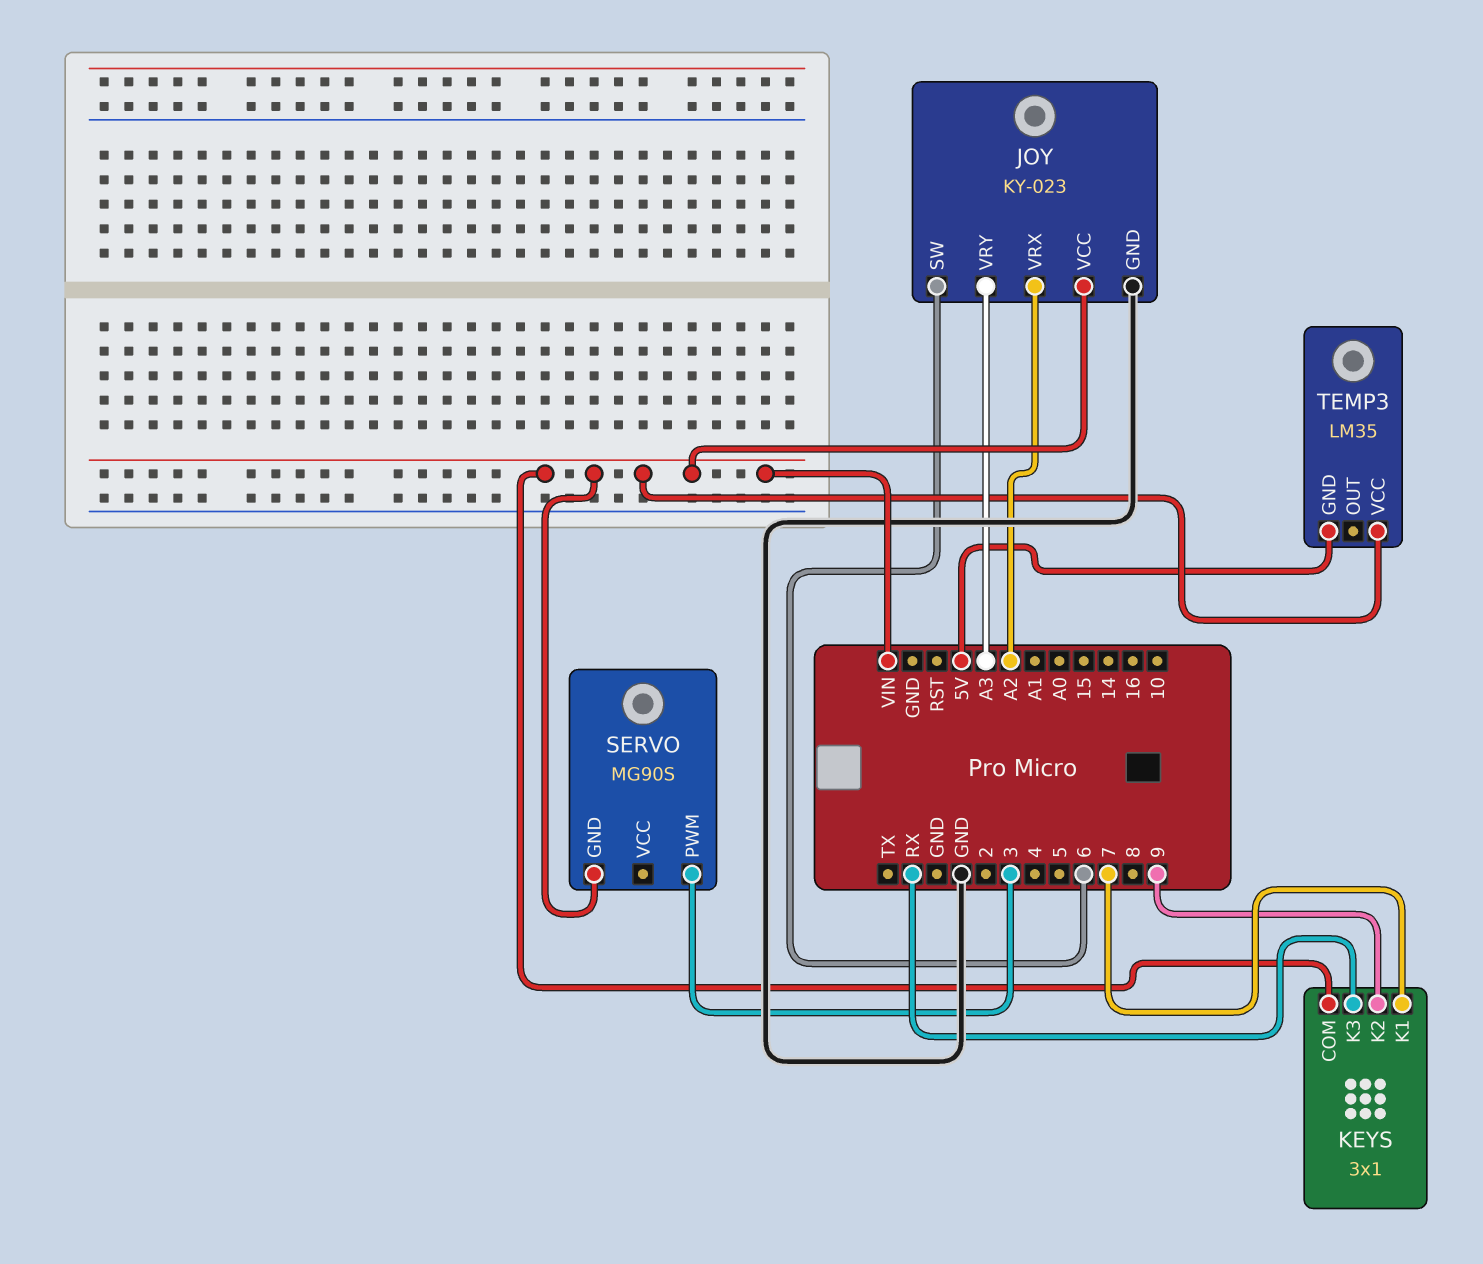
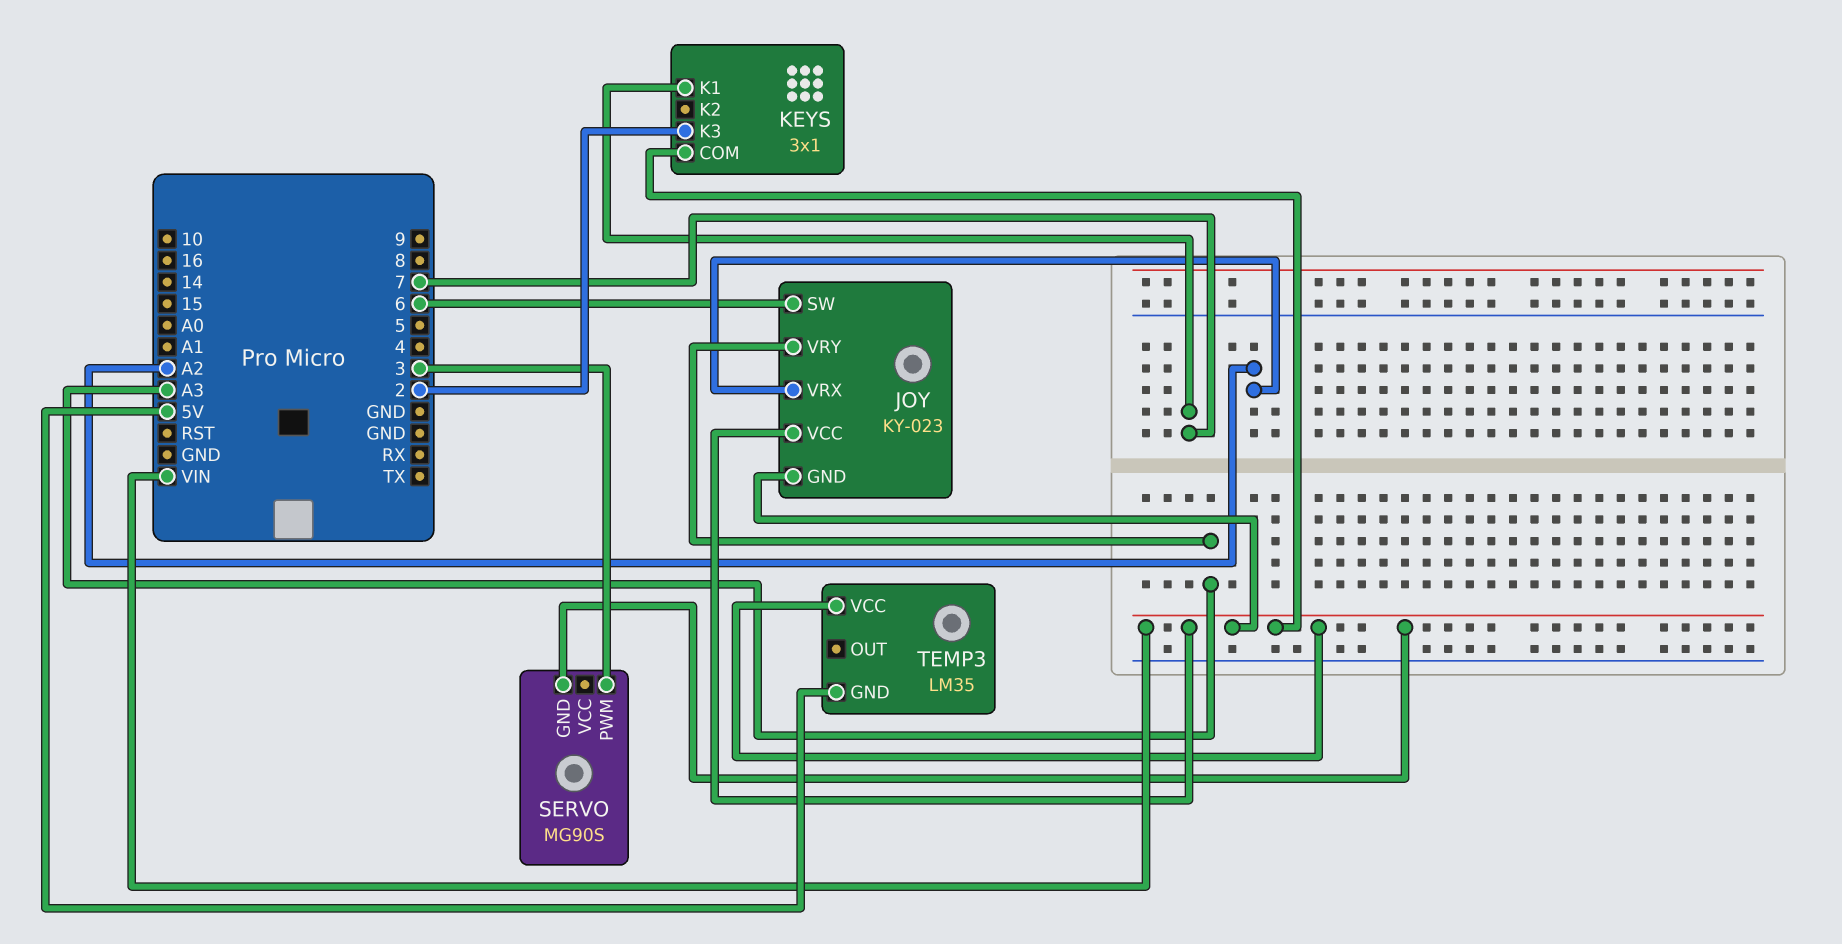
JOY pin GND: GND -> VIN
KEYS pin K2: 9 -> none
KEYS pin K3: RX -> 2

